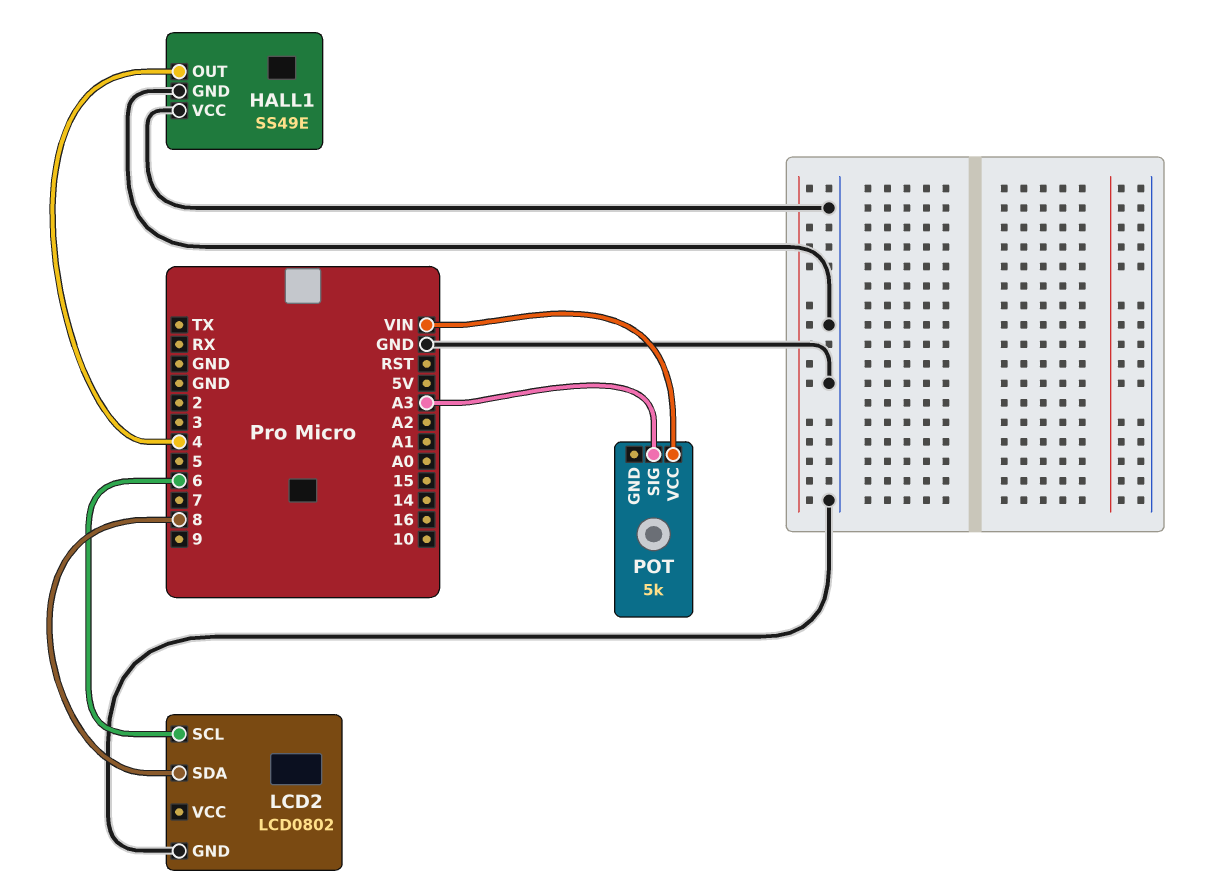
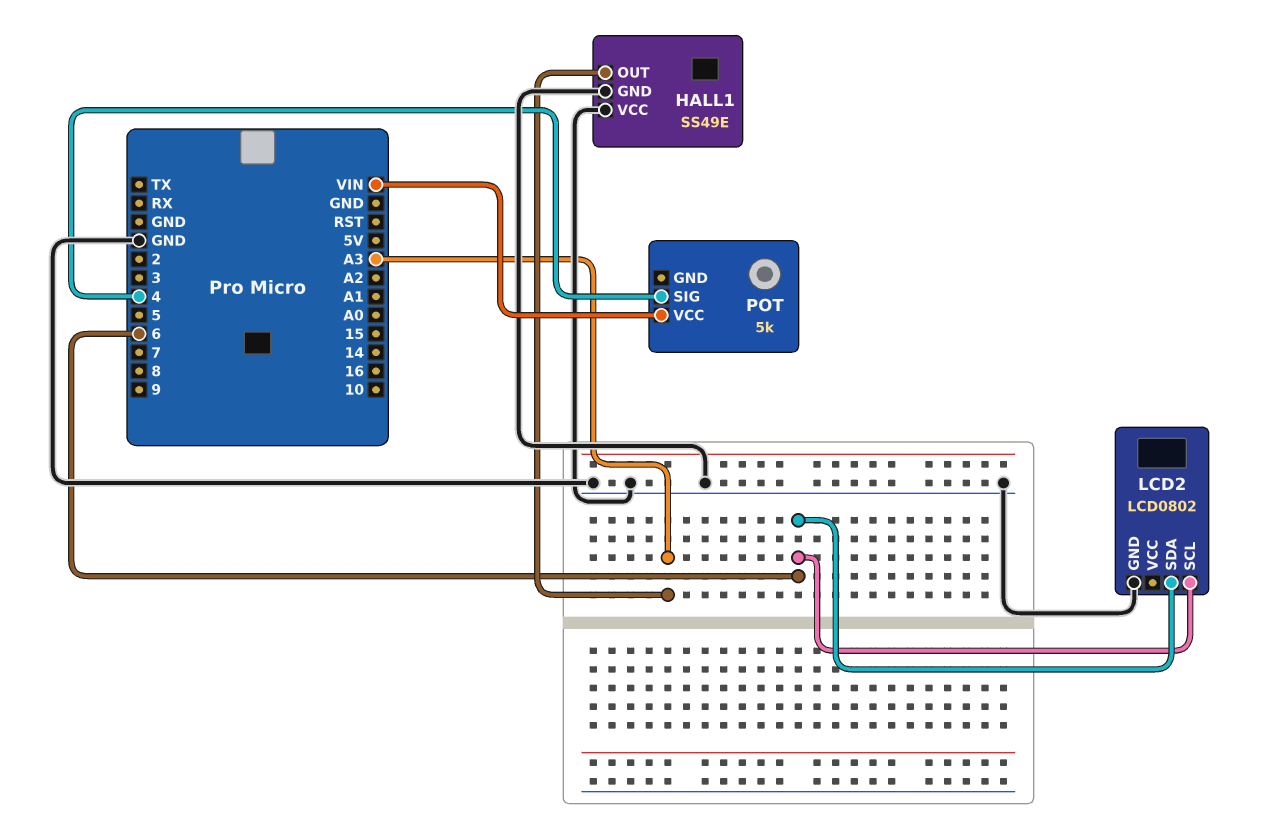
HALL1 pin OUT: 4 -> A3
LCD2 pin SDA: 8 -> 6
POT pin SIG: A3 -> 4

